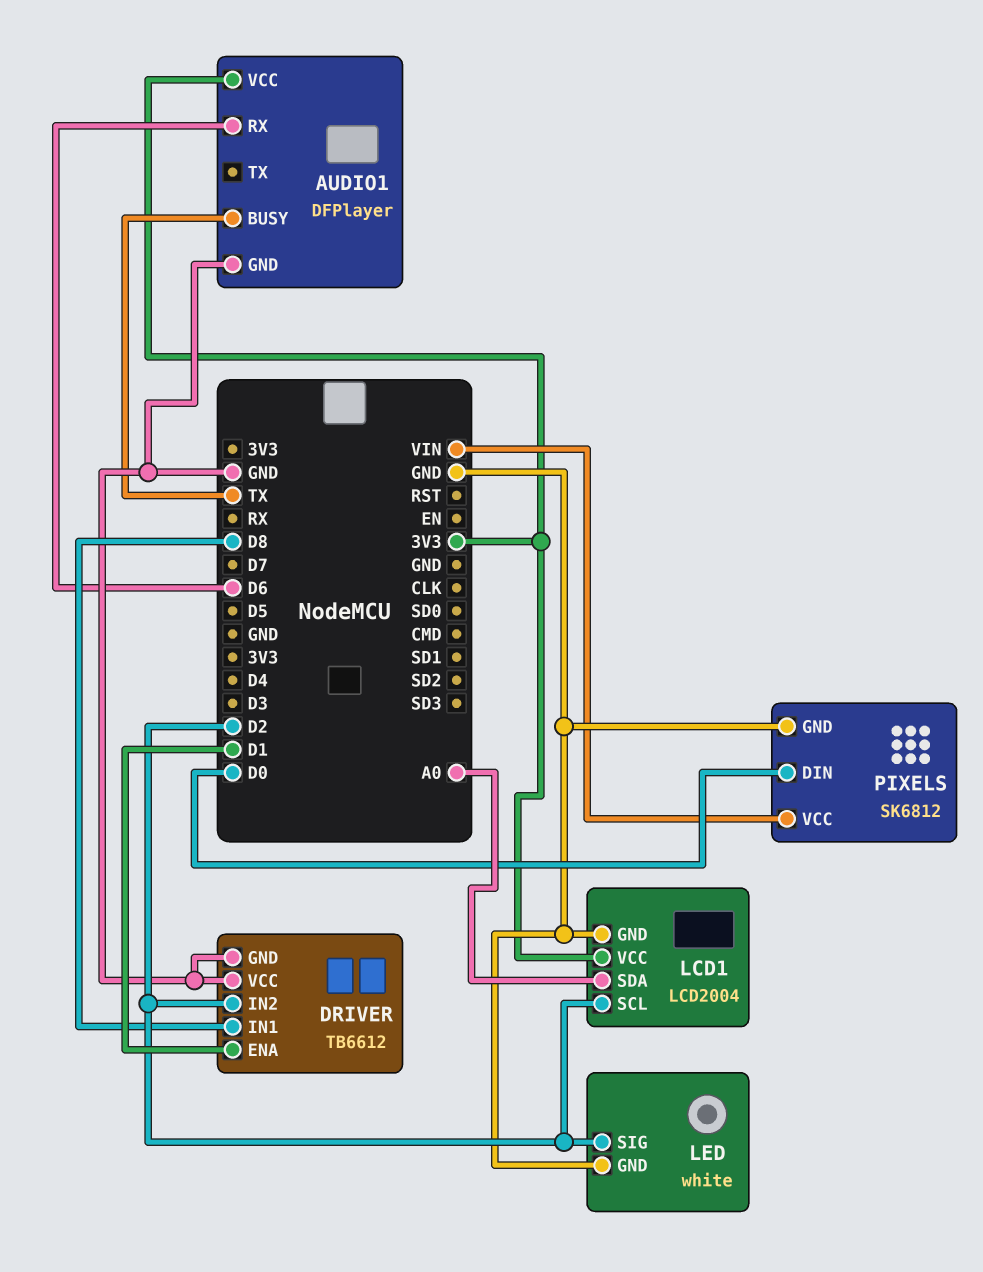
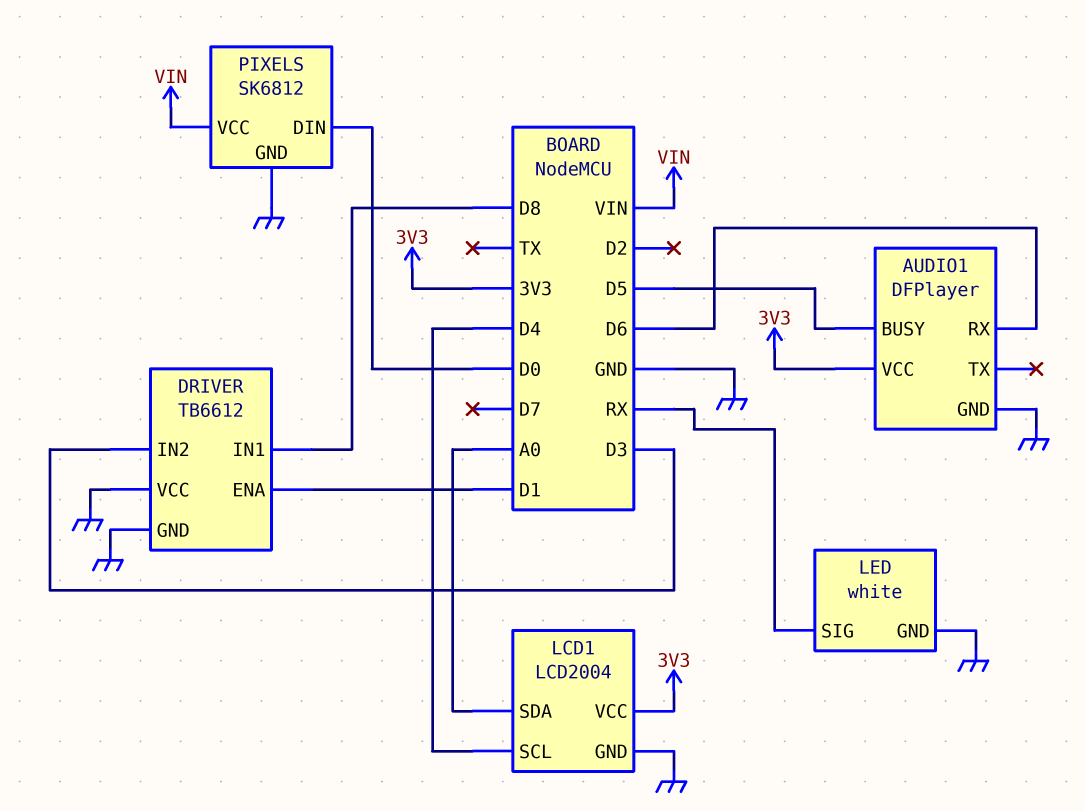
AUDIO1 pin BUSY: TX -> D5
DRIVER pin IN2: D2 -> D3
LCD1 pin SCL: D2 -> D4
LED pin SIG: D2 -> RX

